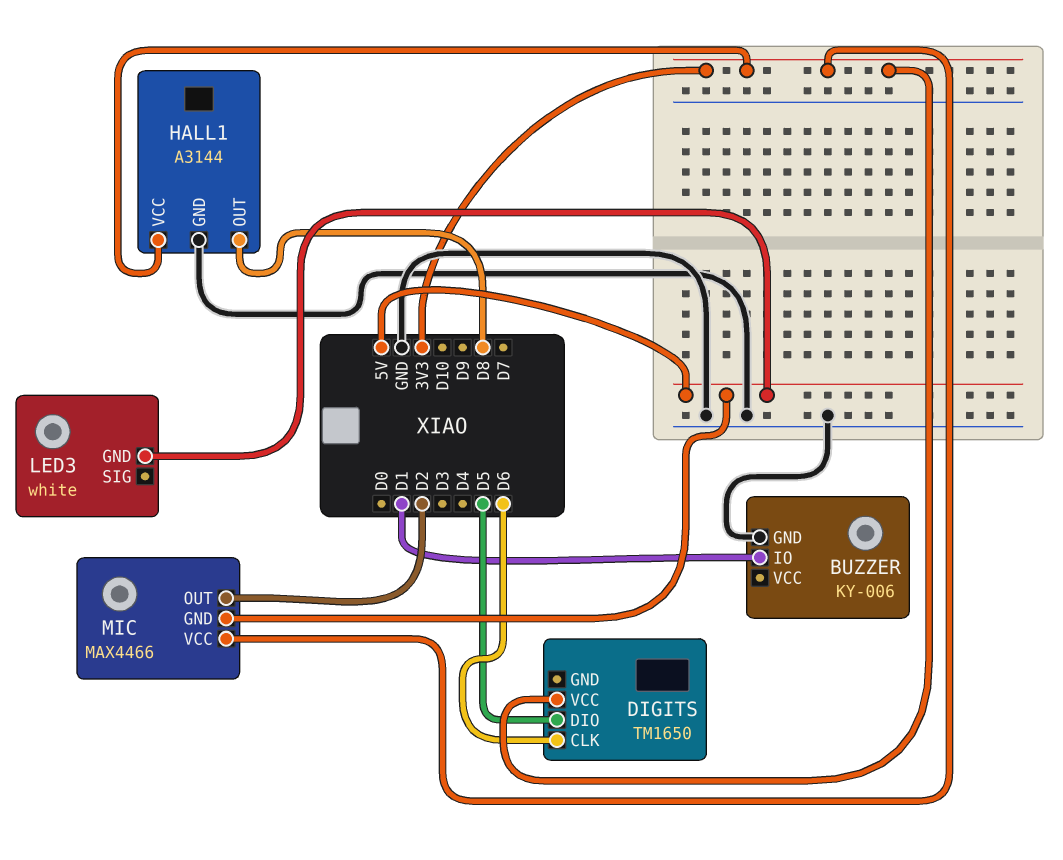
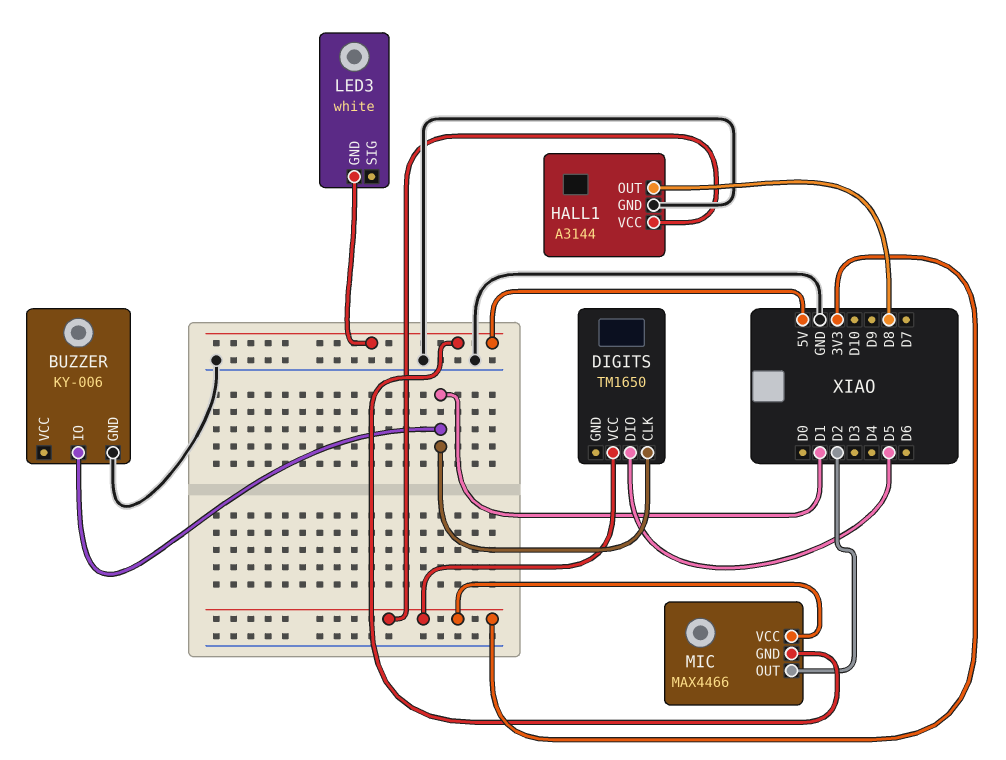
DIGITS pin CLK: D6 -> D1

